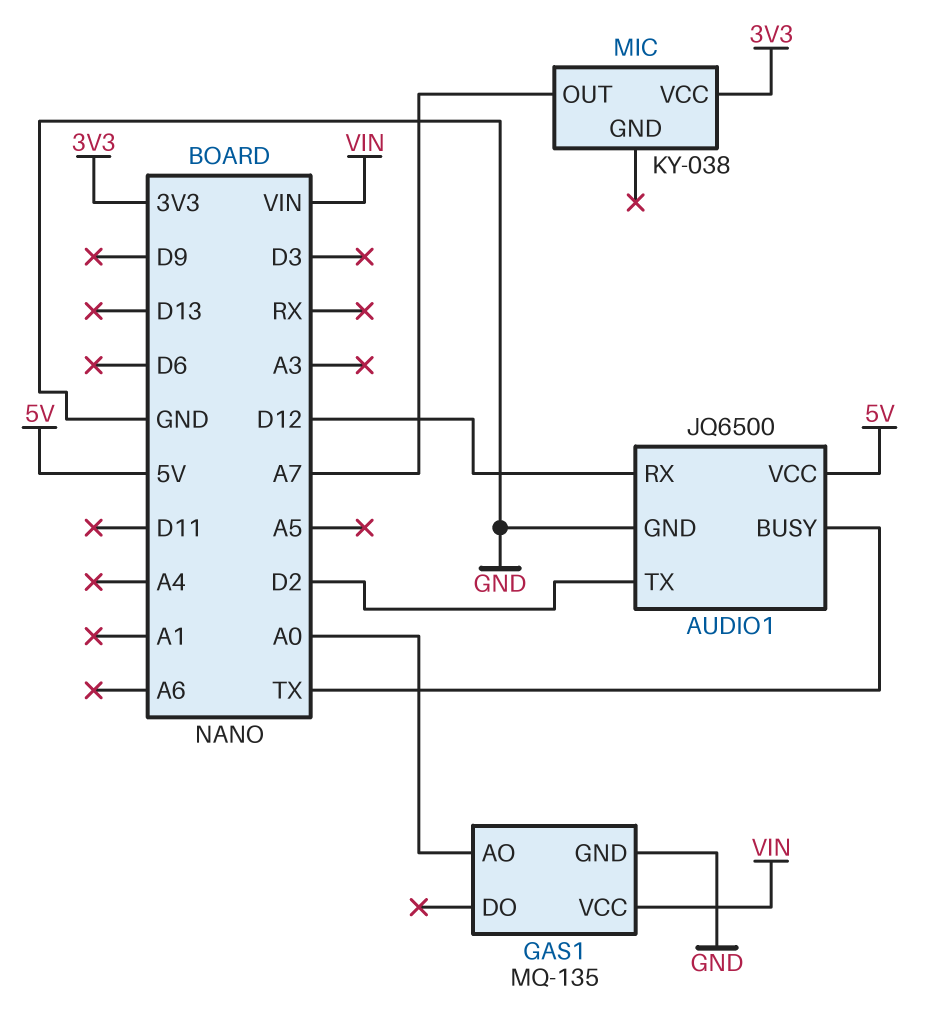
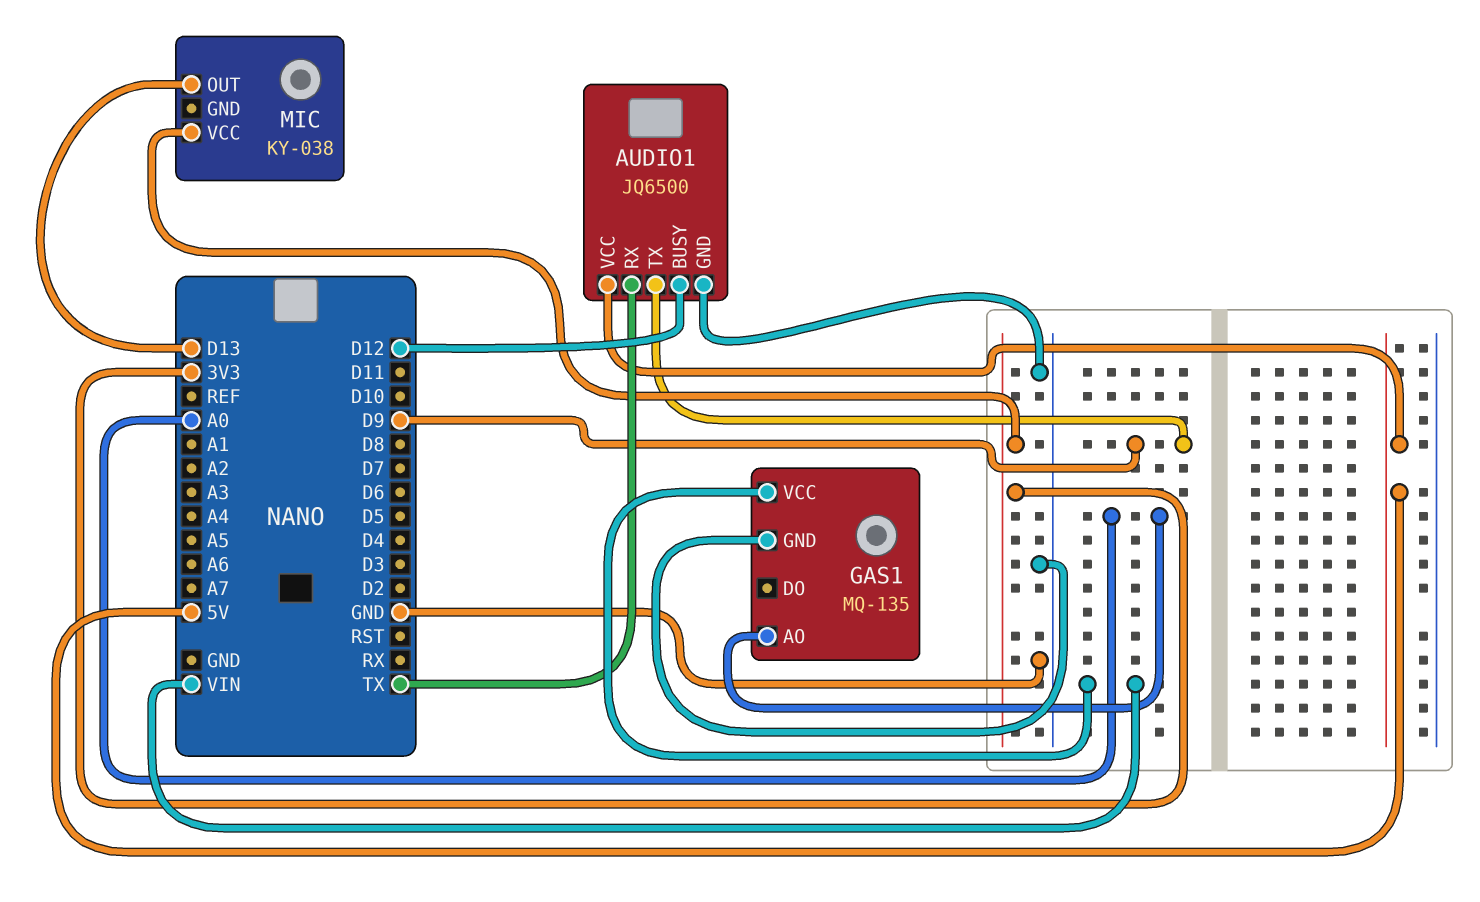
AUDIO1 pin BUSY: TX -> D12
AUDIO1 pin RX: D12 -> TX
AUDIO1 pin TX: D2 -> D9
MIC pin OUT: A7 -> D13

